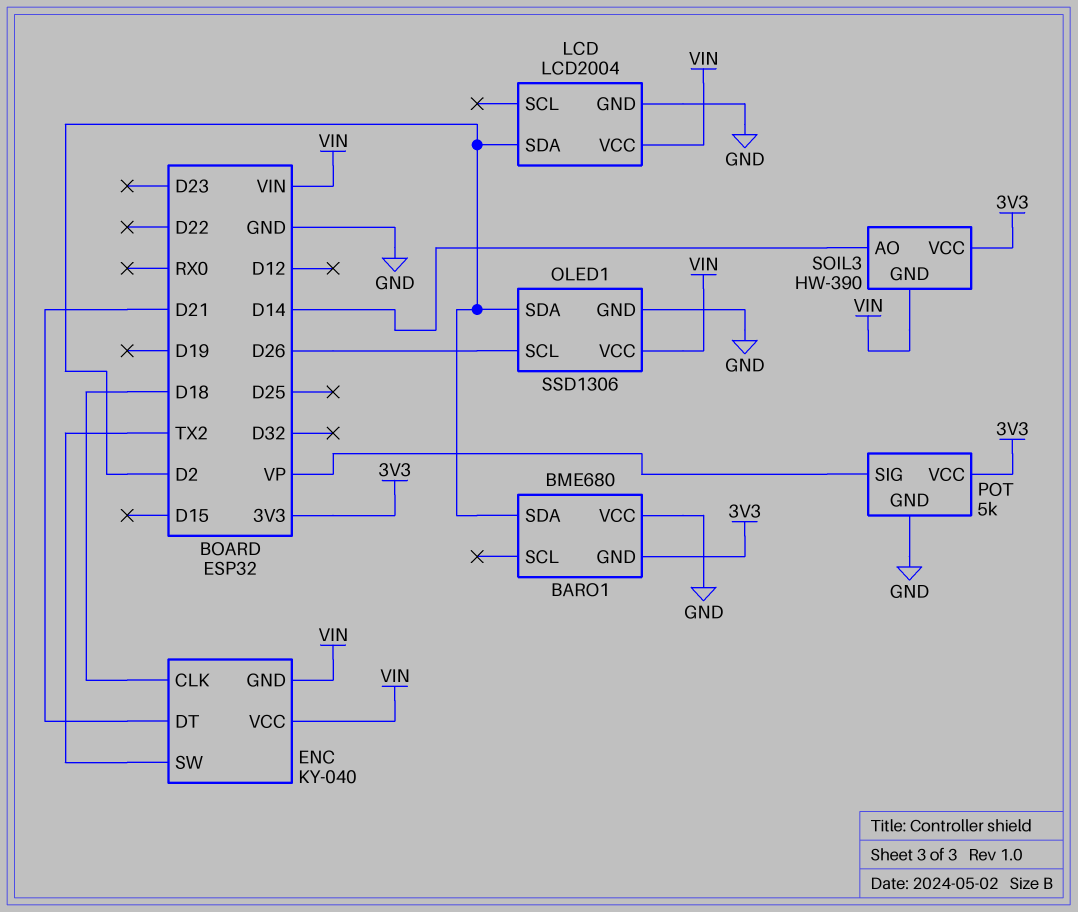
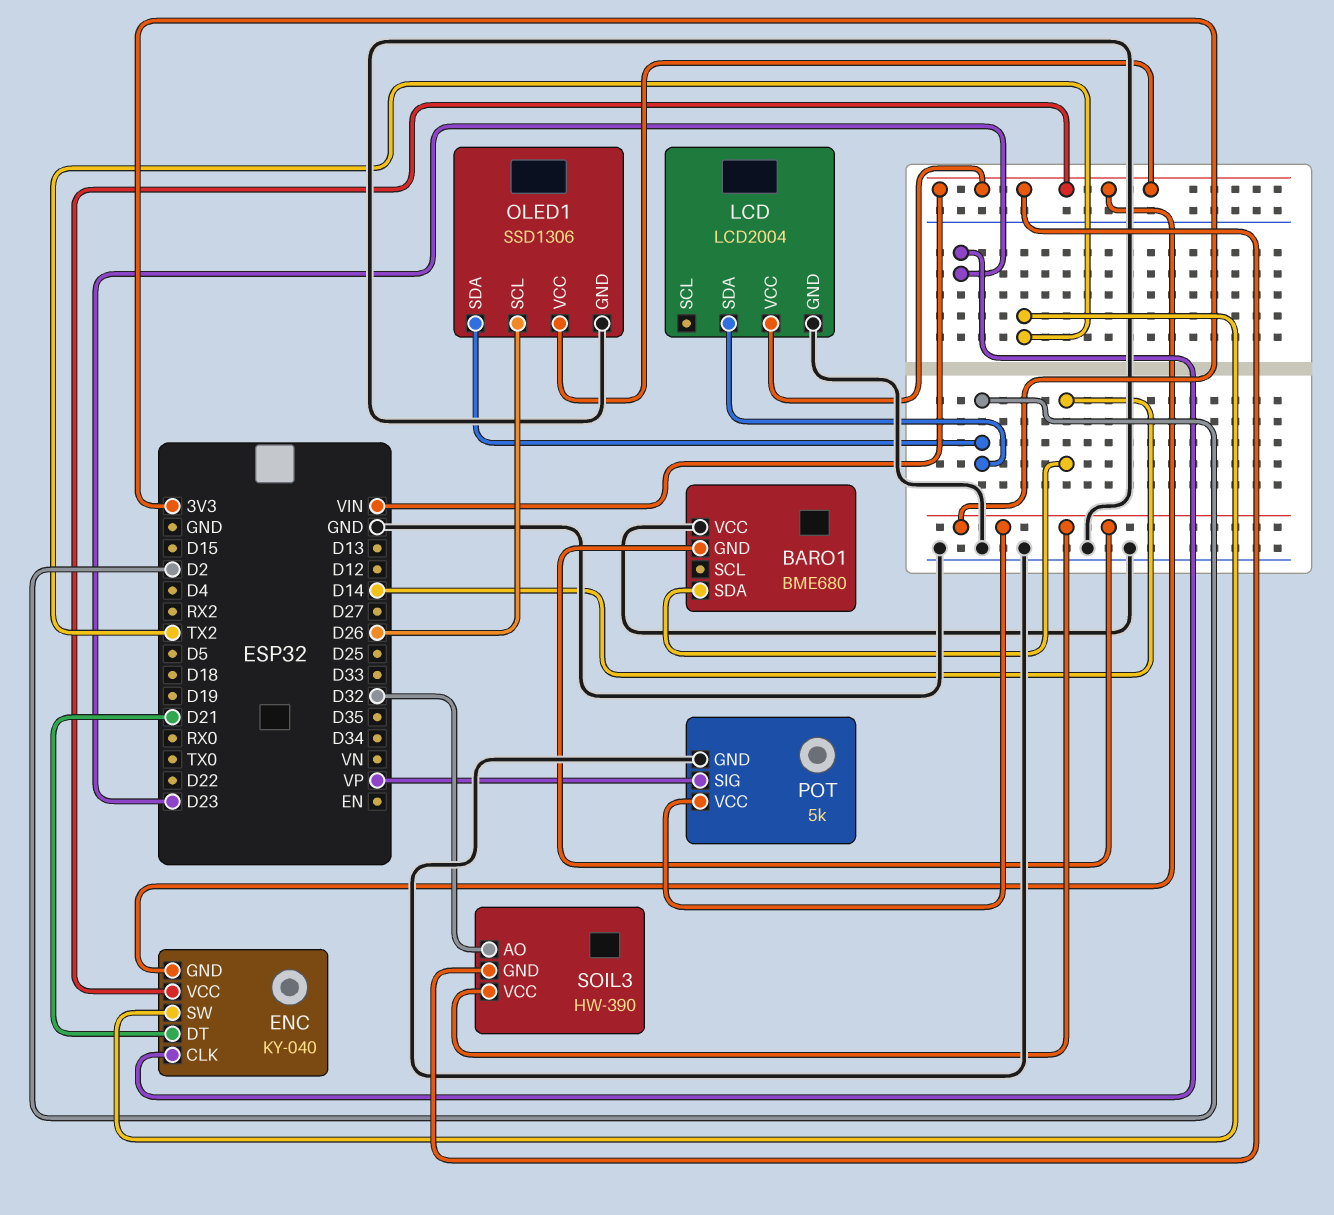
BARO1 pin SDA: D2 -> D14
ENC pin CLK: D18 -> D23
SOIL3 pin AO: D14 -> D32

